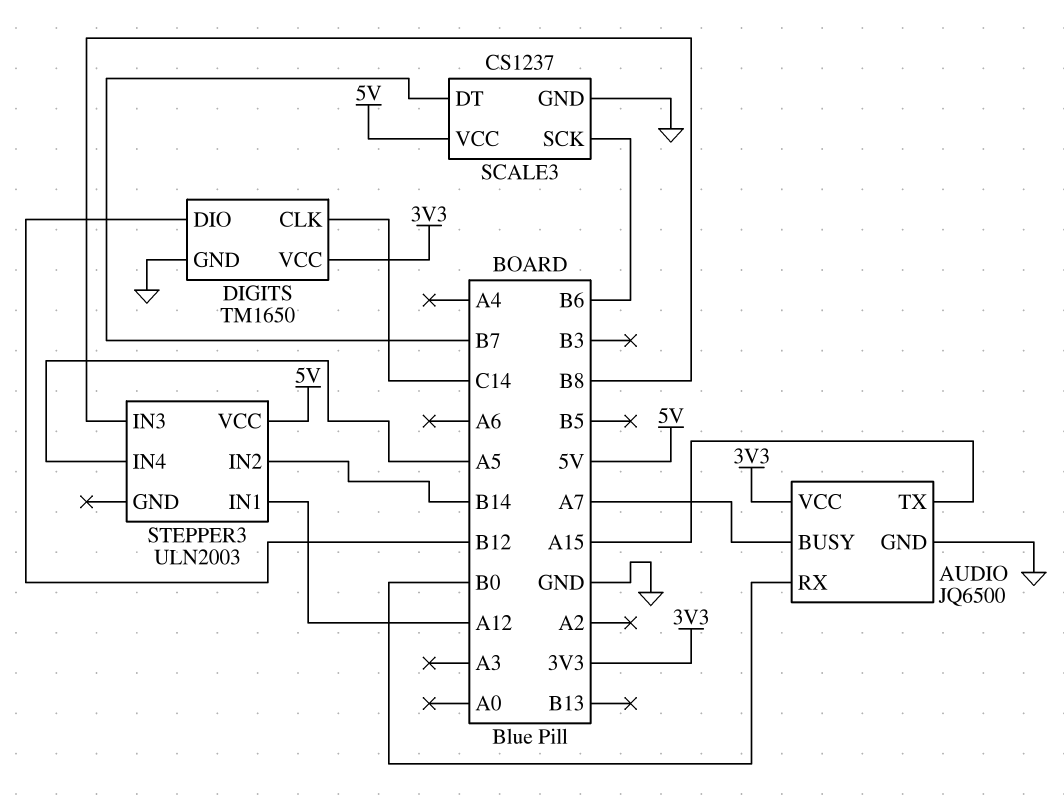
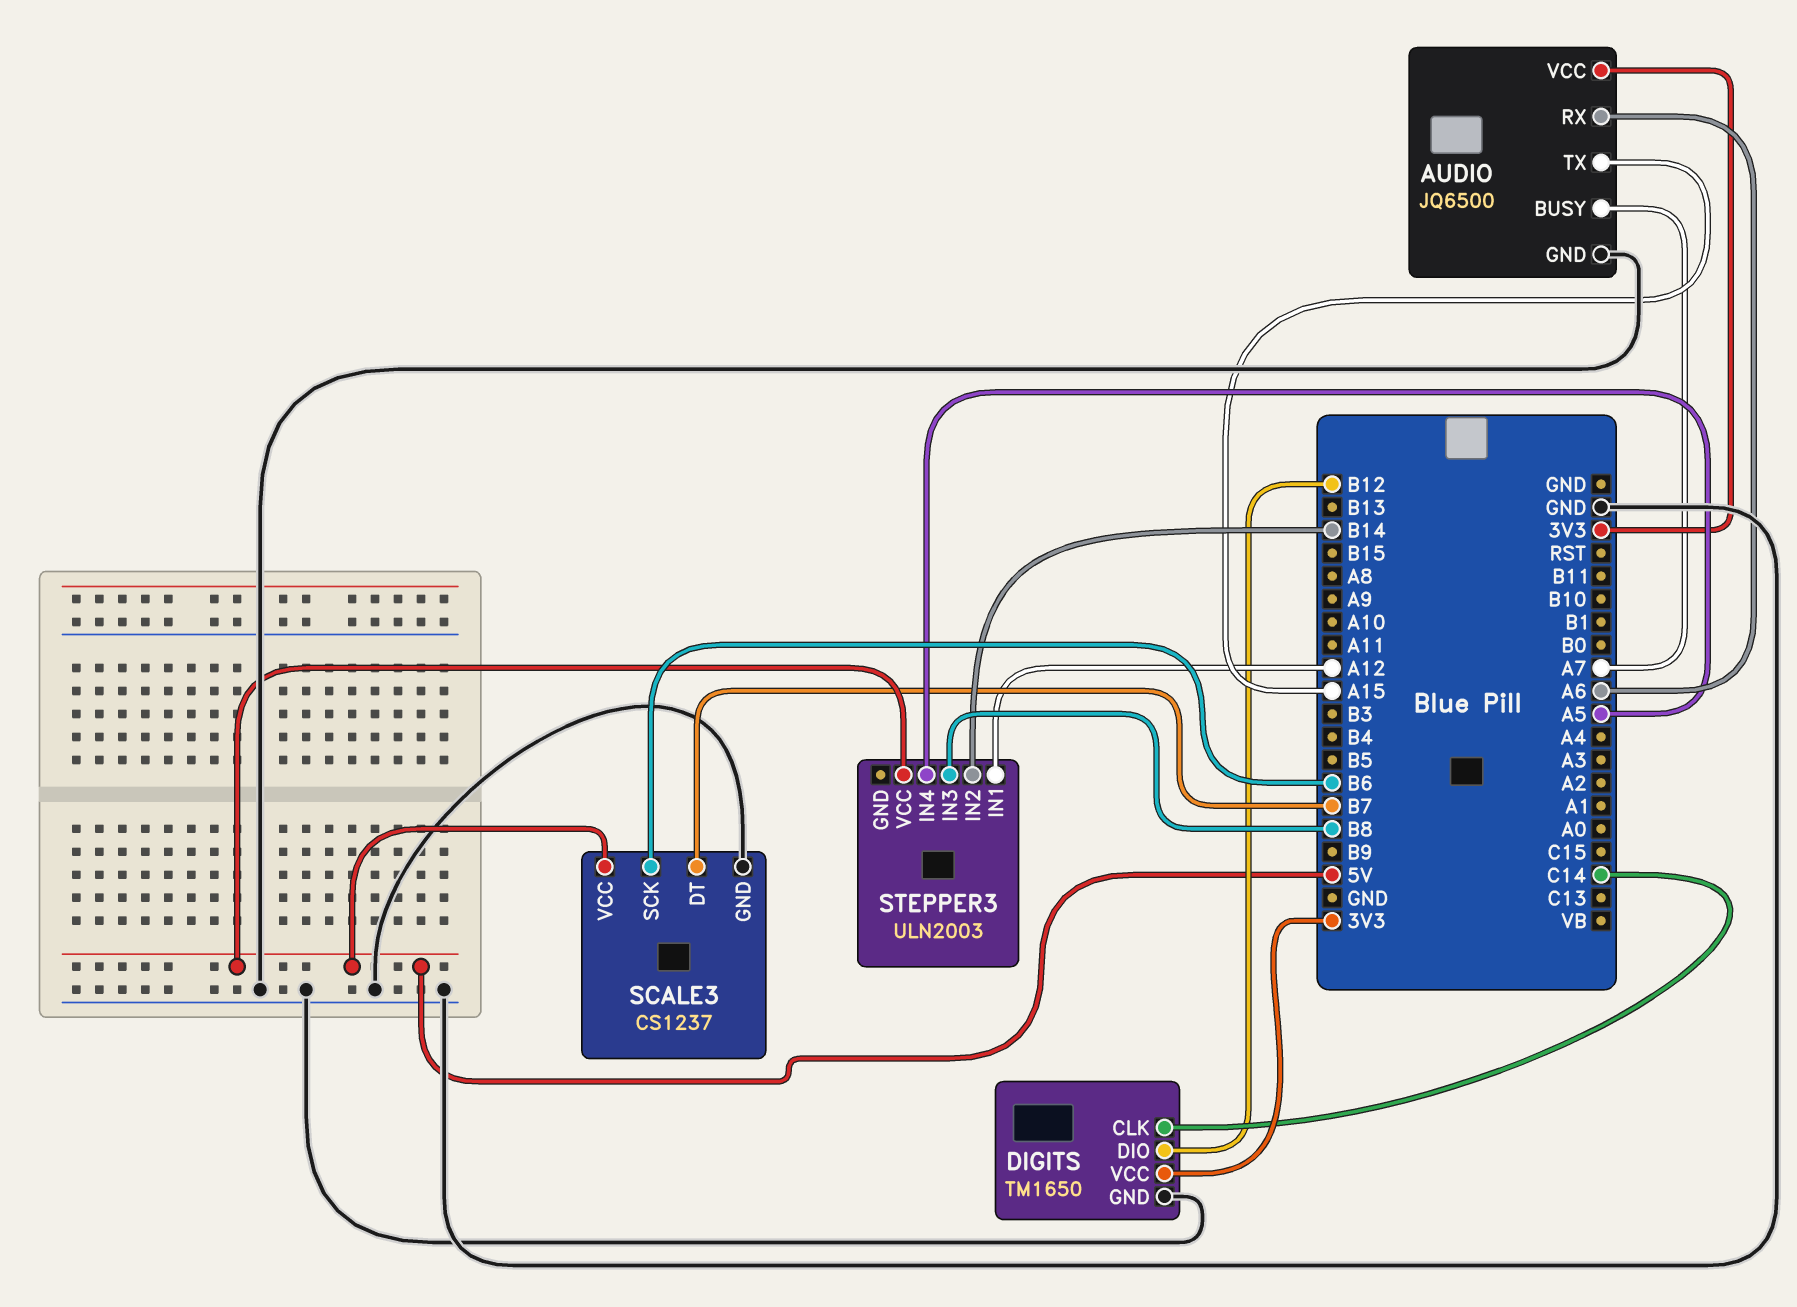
AUDIO pin RX: B0 -> A6

